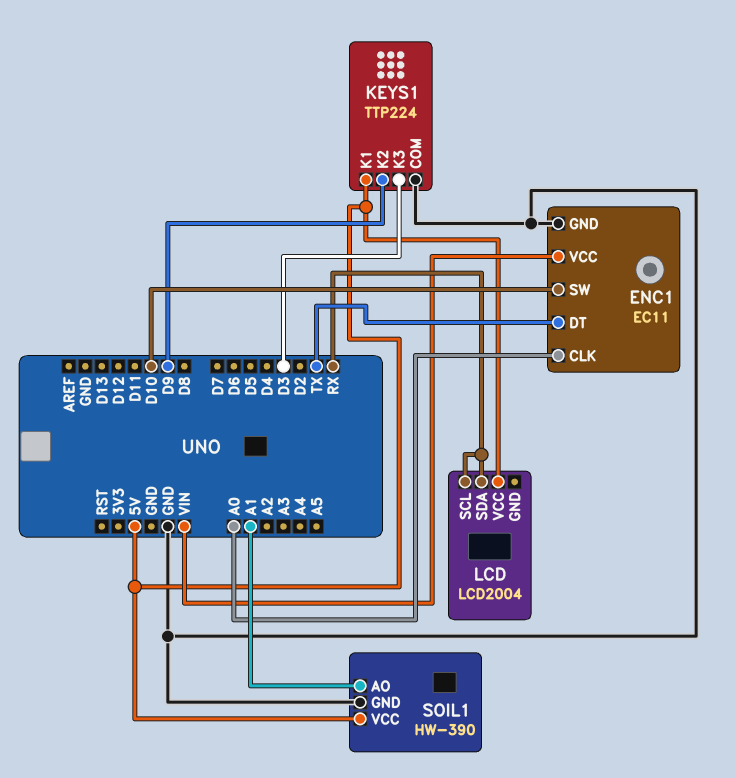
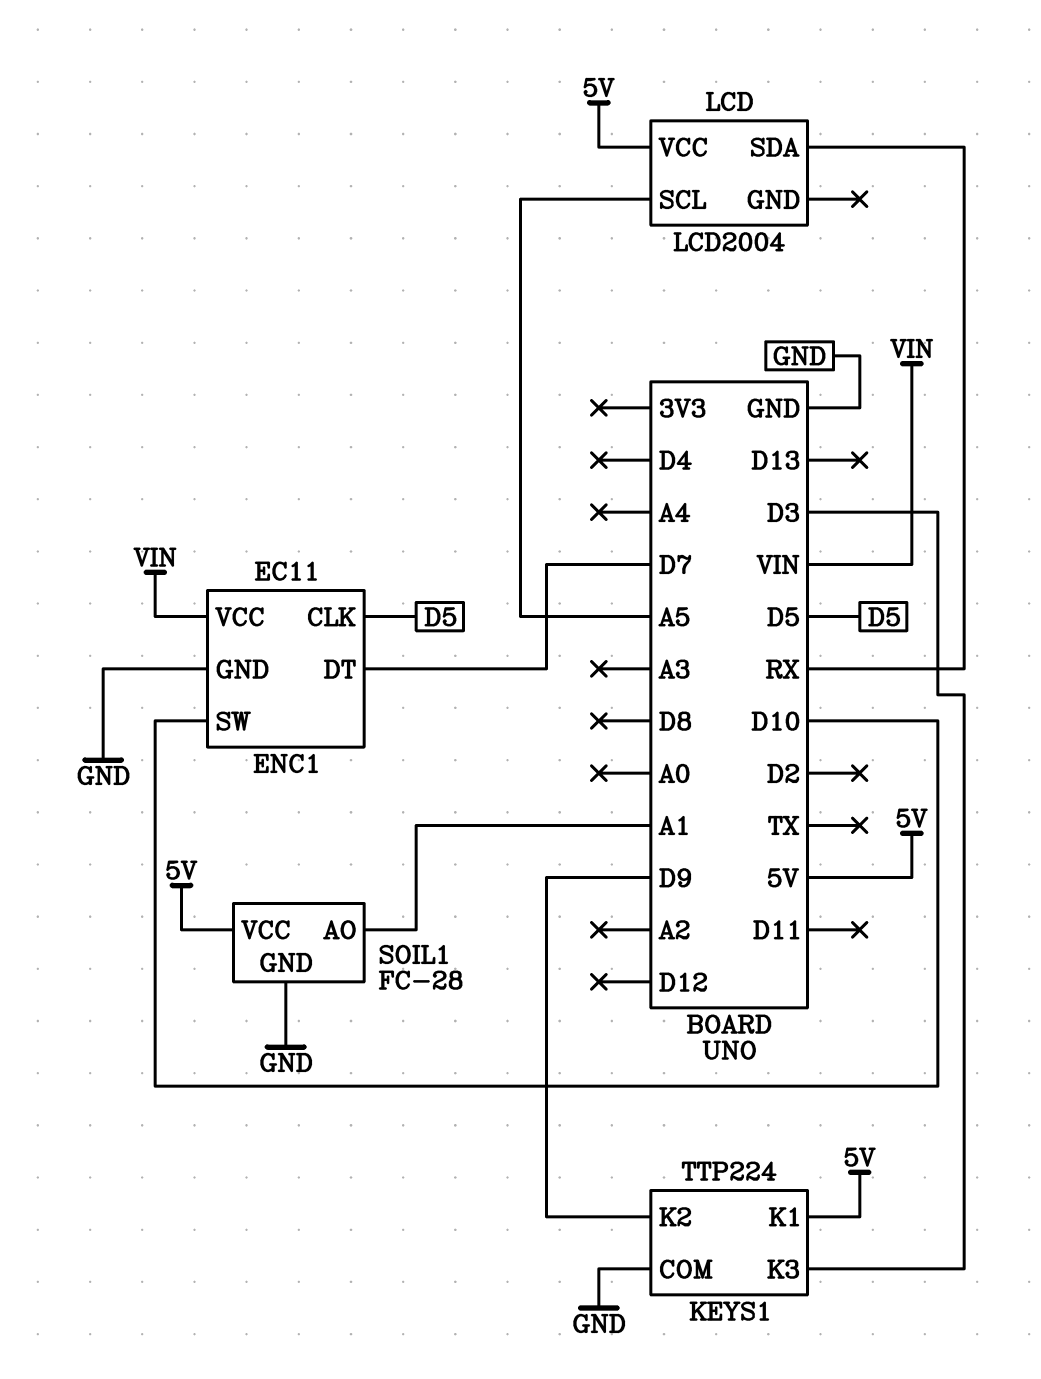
ENC1 pin CLK: A0 -> D5
ENC1 pin DT: TX -> D7
LCD pin SCL: RX -> A5
SOIL1: HW-390 -> FC-28

